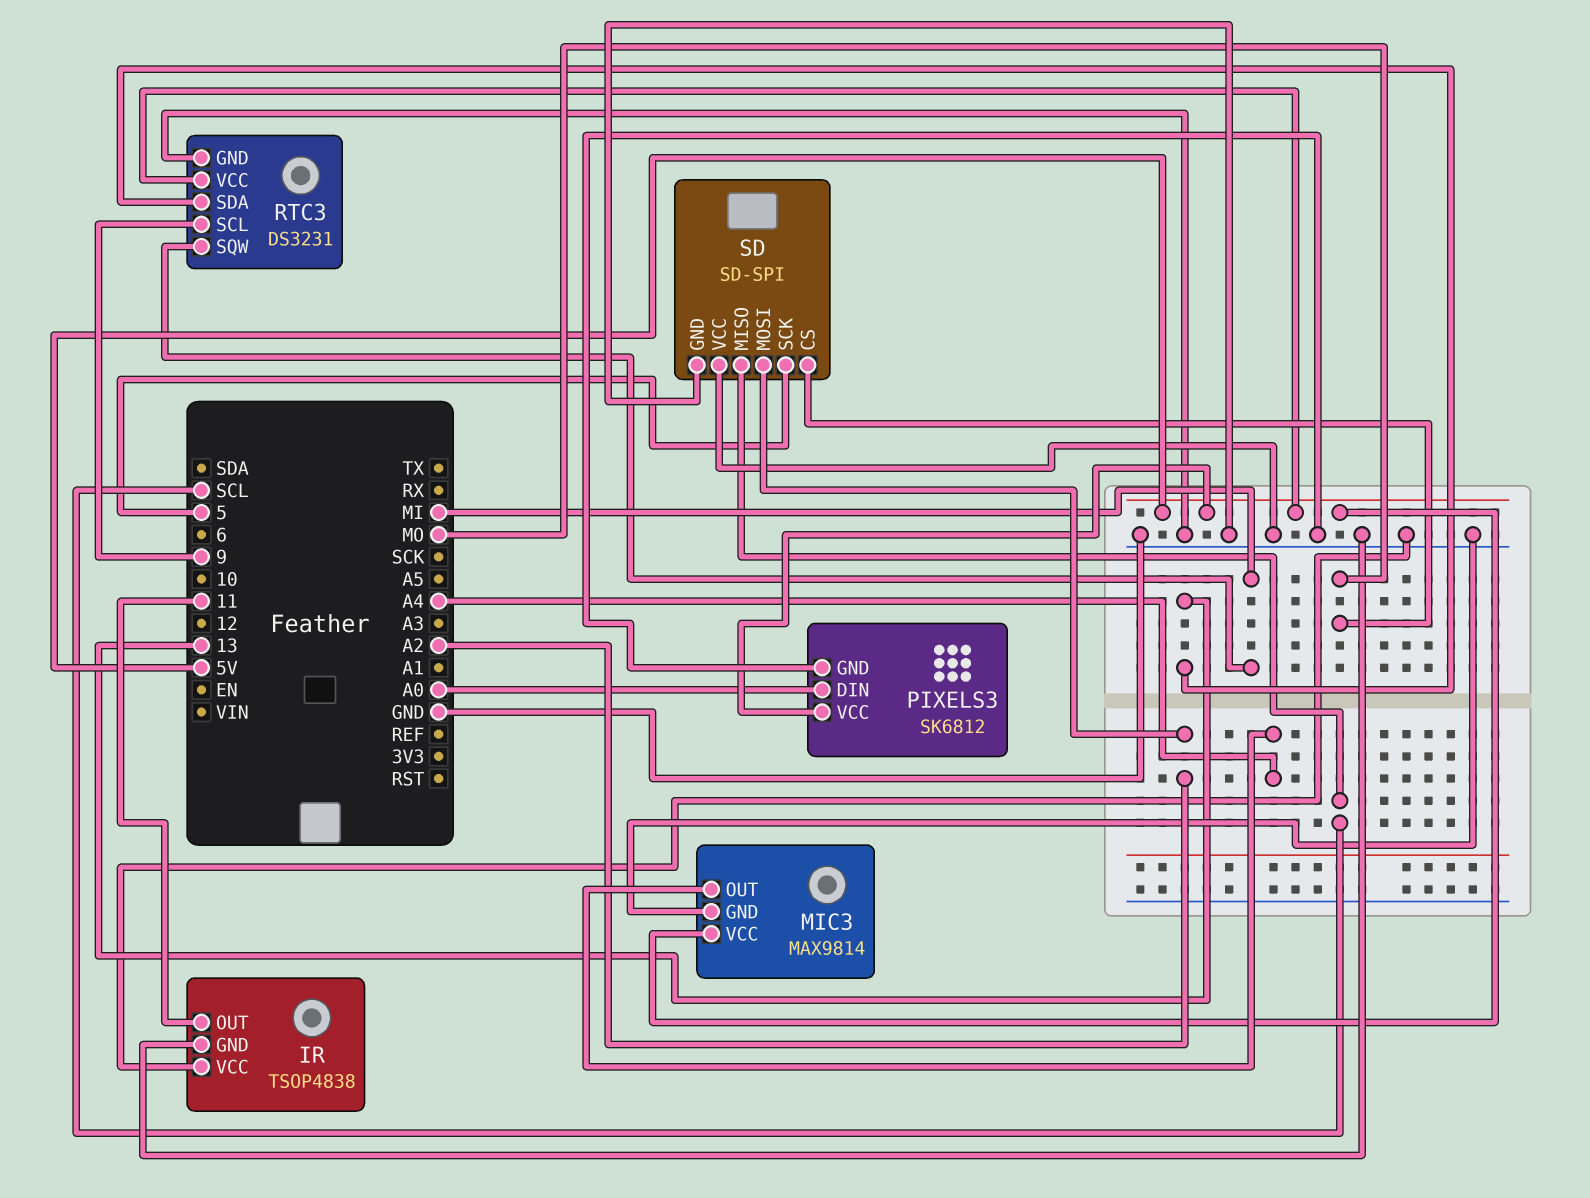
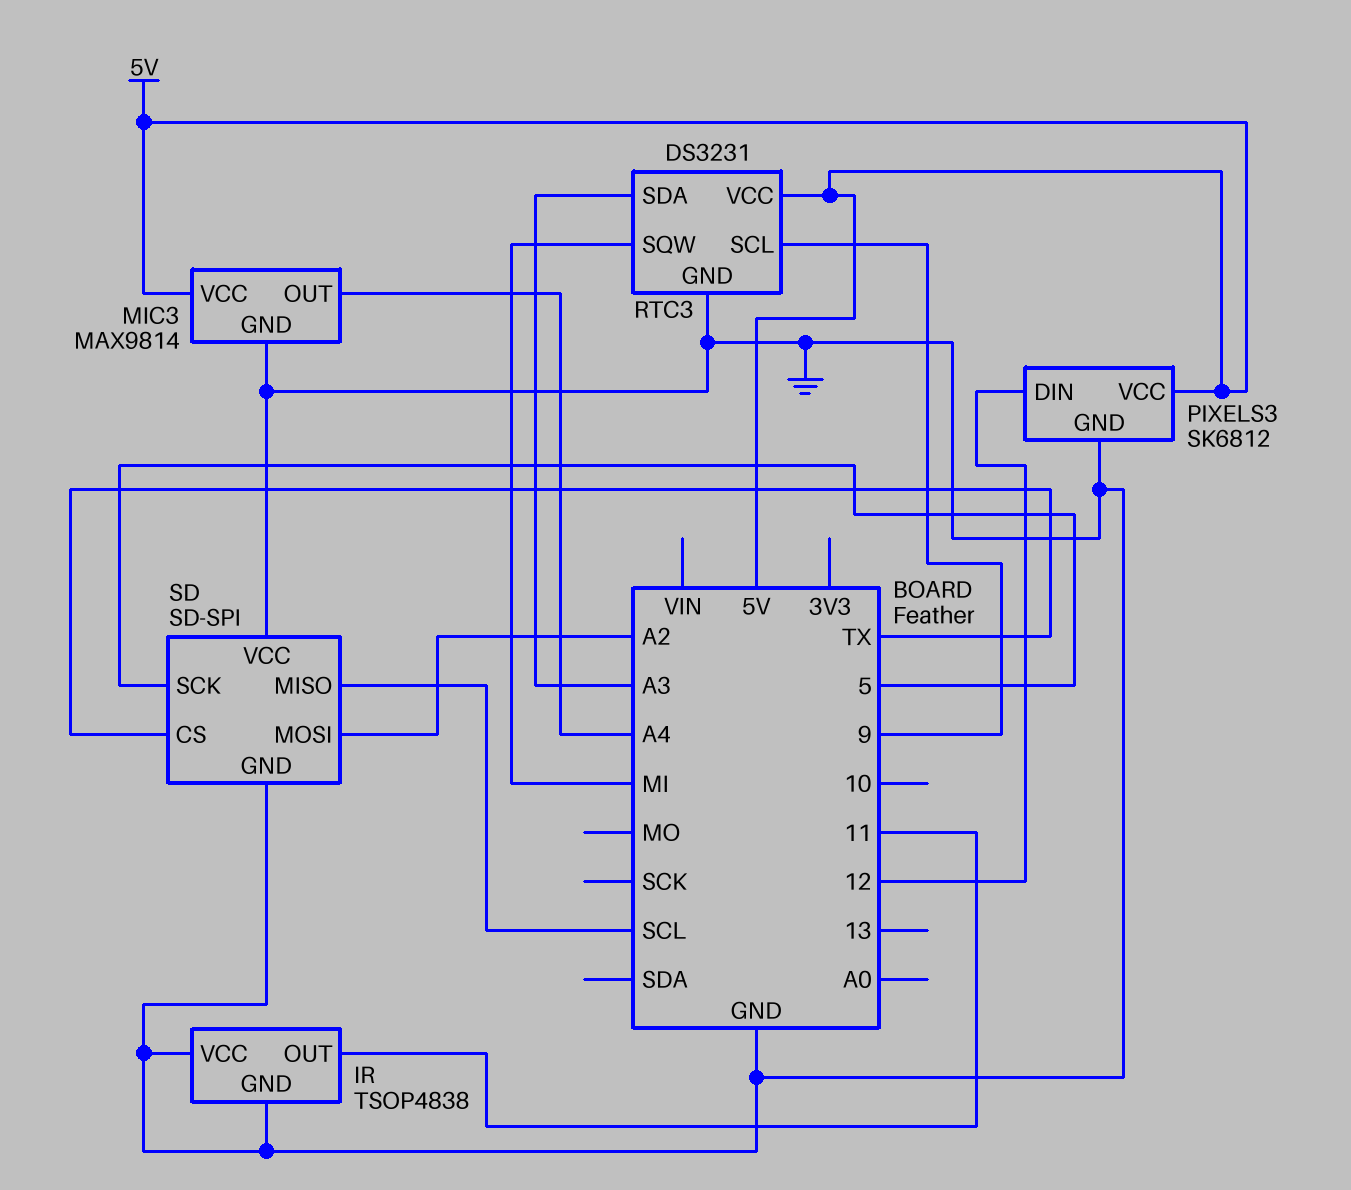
PIXELS3 pin DIN: A0 -> 12
RTC3 pin SDA: 13 -> A3
SD pin CS: MO -> TX

